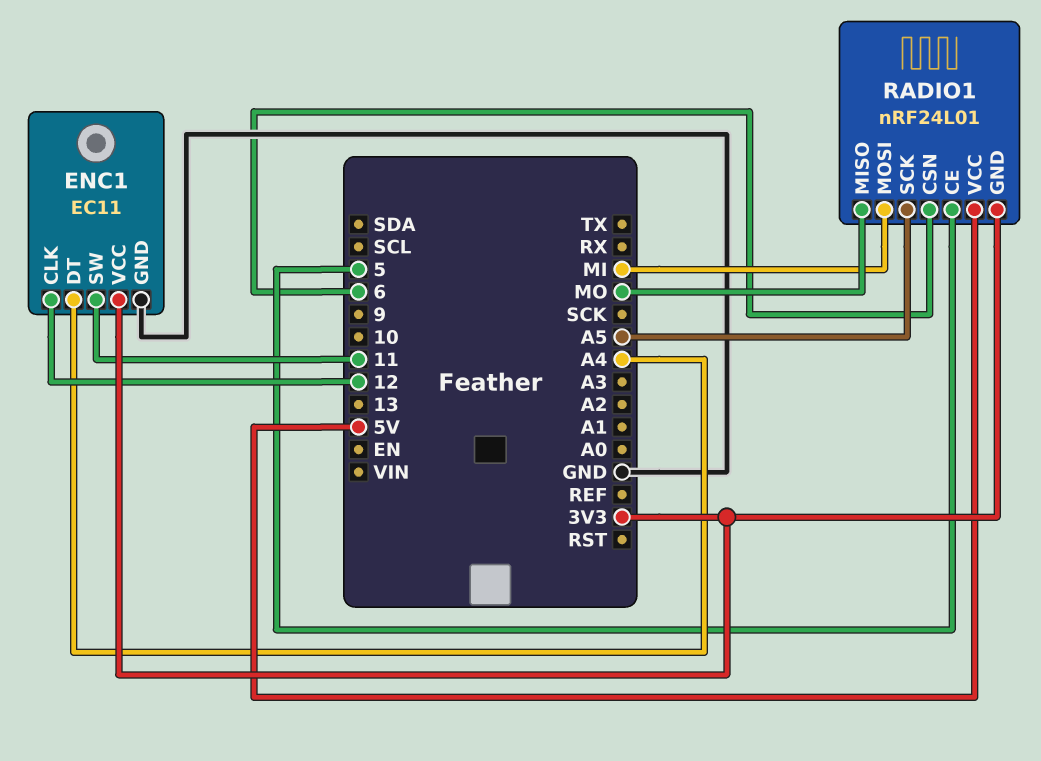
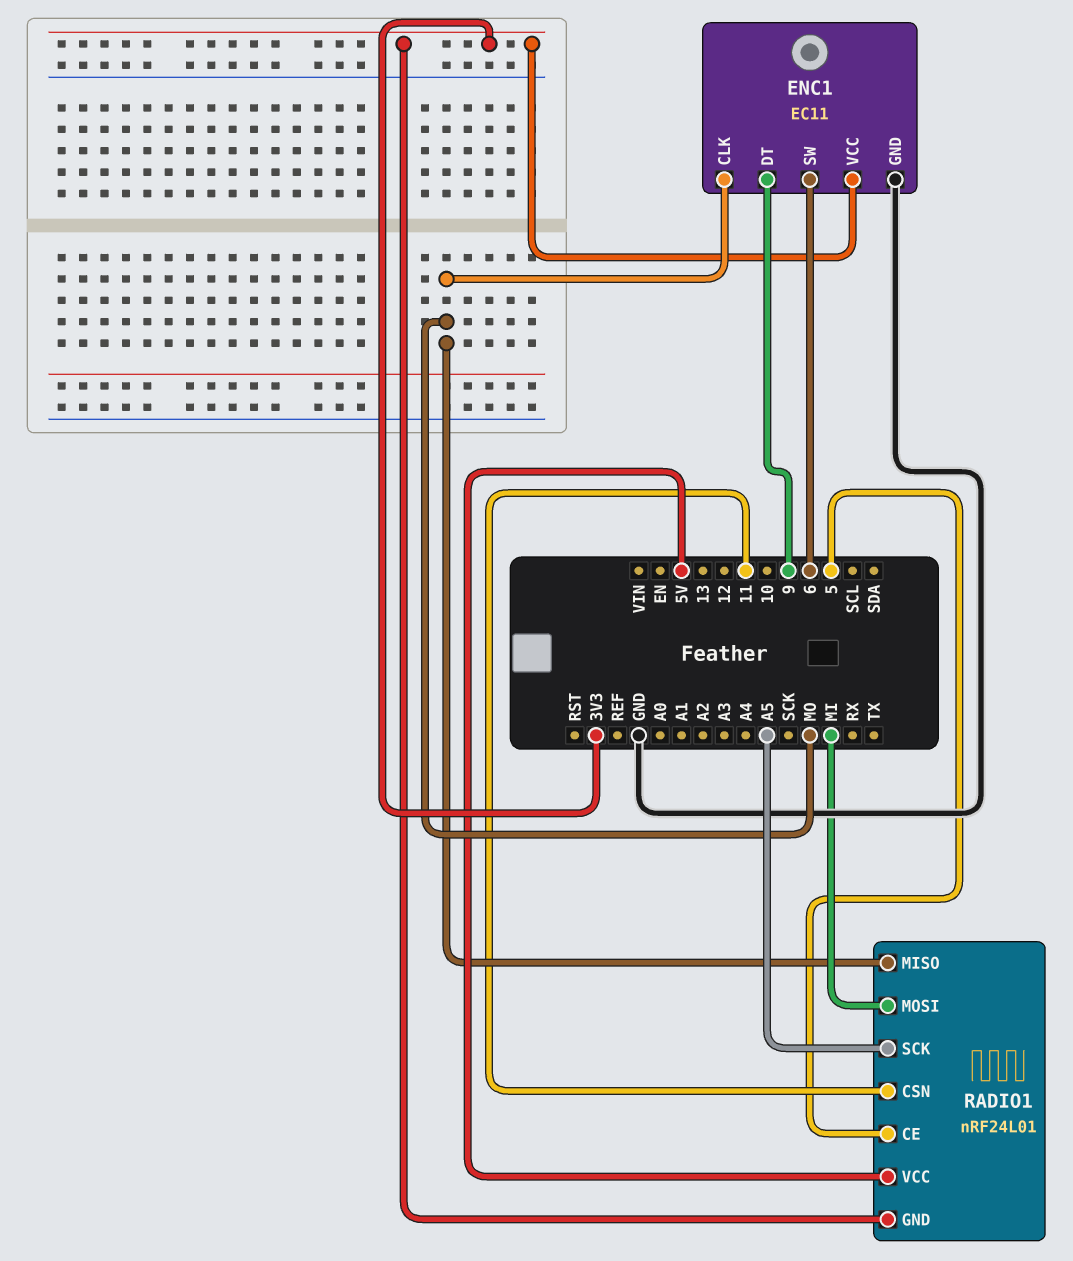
ENC1 pin CLK: 12 -> MO
ENC1 pin DT: A4 -> 9
ENC1 pin SW: 11 -> 6
RADIO1 pin CSN: 6 -> 11

